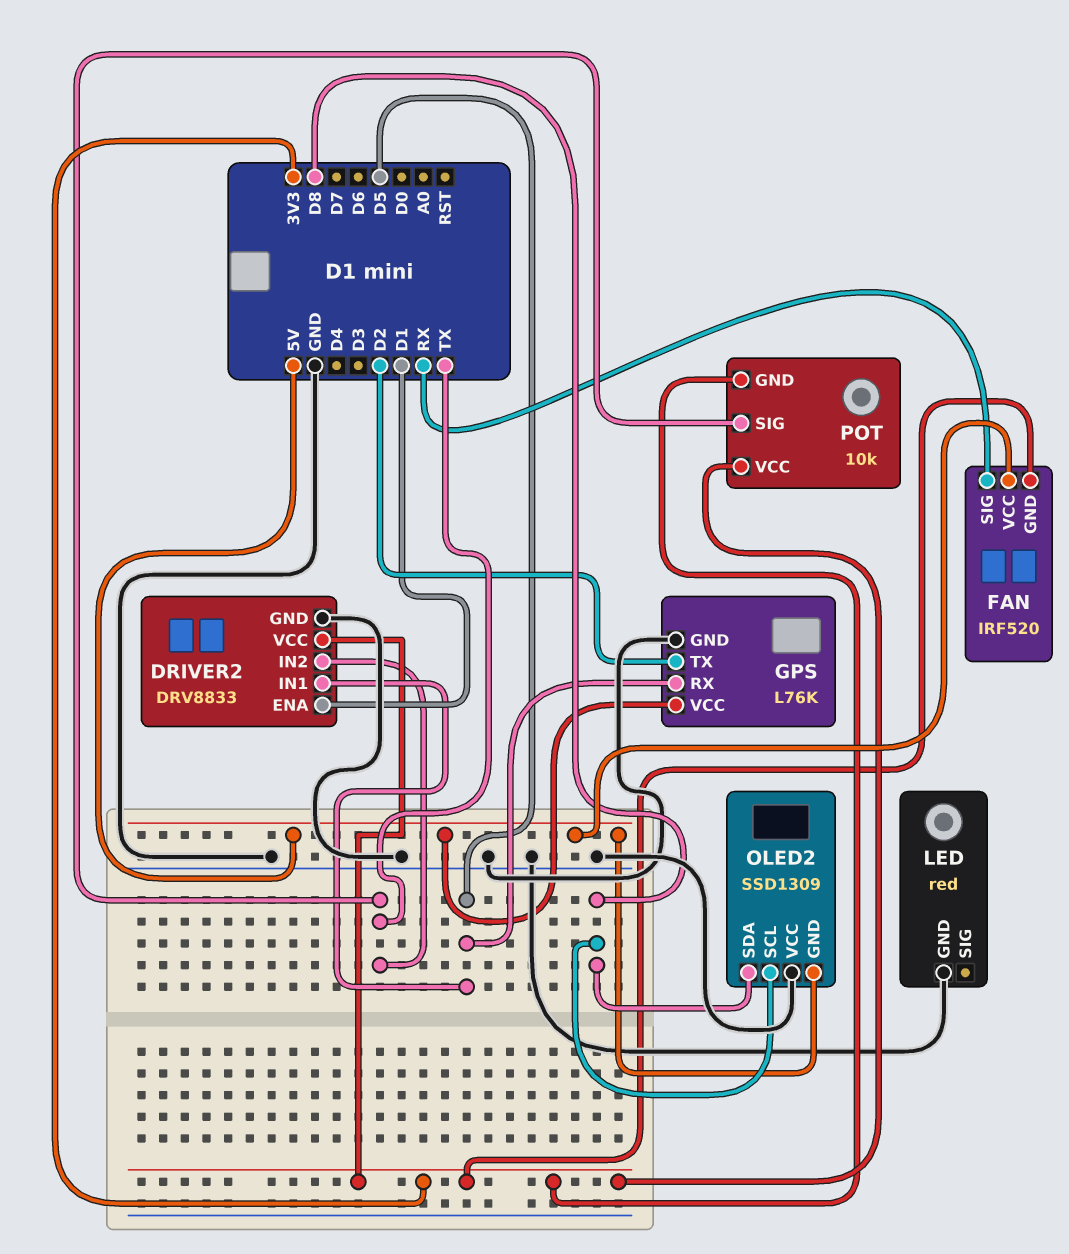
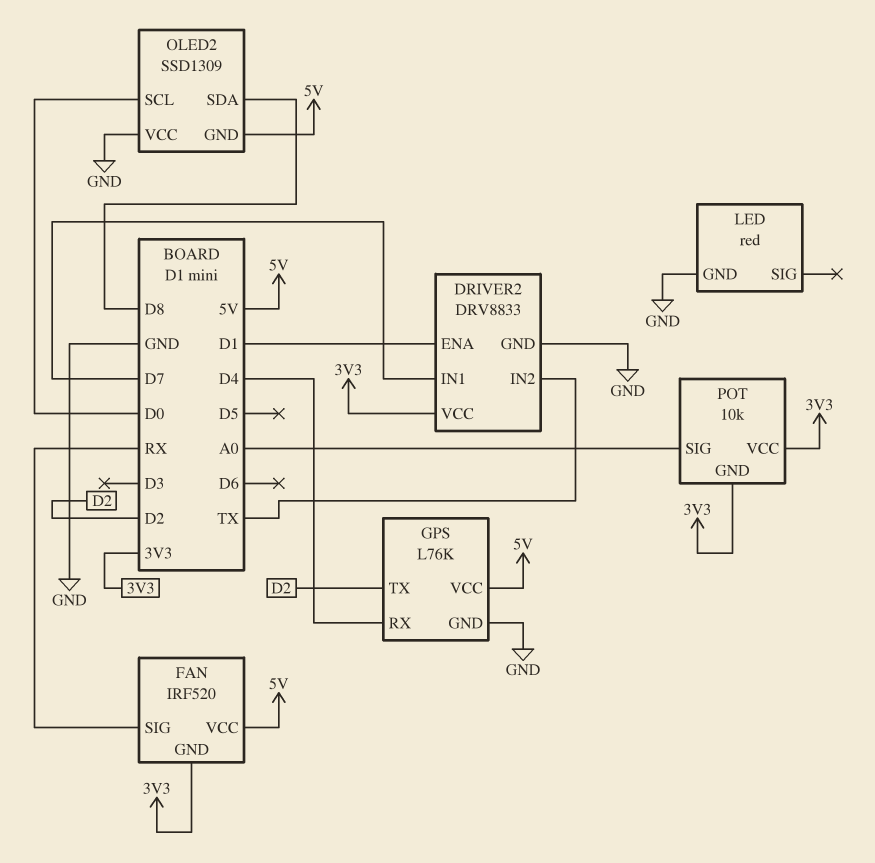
DRIVER2 pin IN1: D5 -> D7
GPS pin RX: D5 -> D4
OLED2 pin SCL: D8 -> D0
POT pin SIG: TX -> A0

